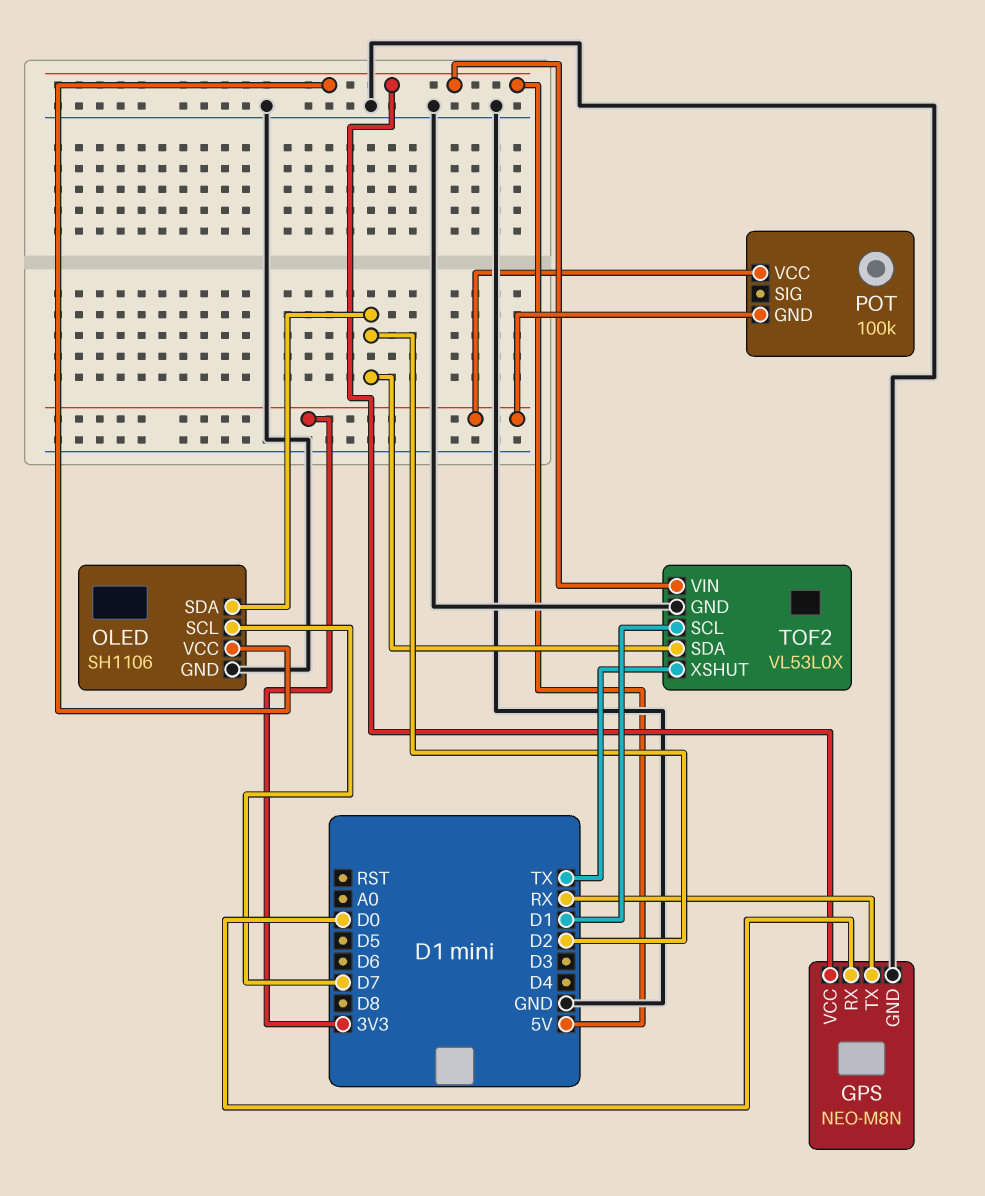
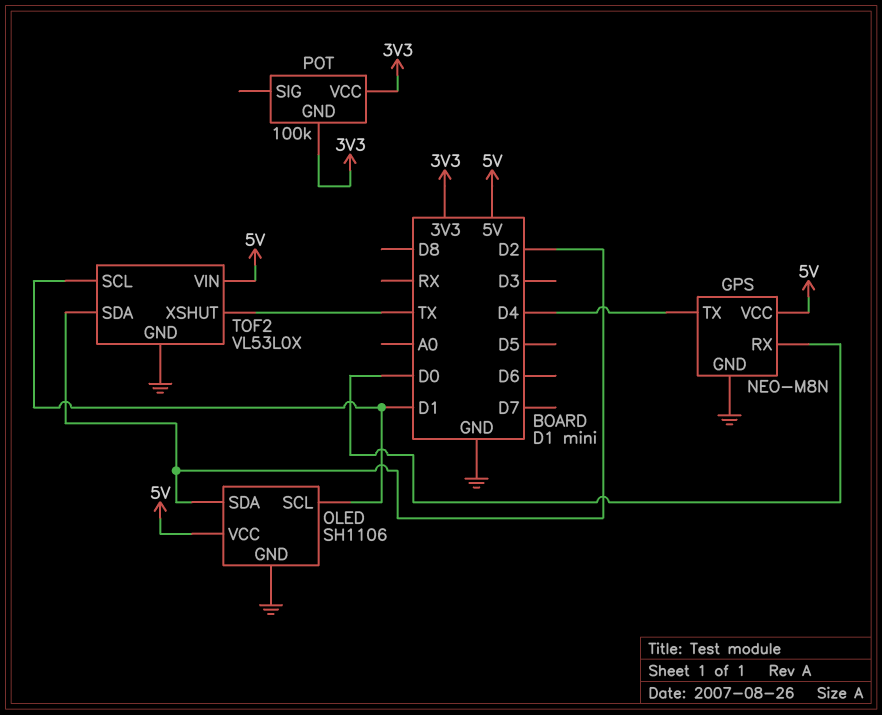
GPS pin TX: RX -> D4
OLED pin SCL: D7 -> D1

